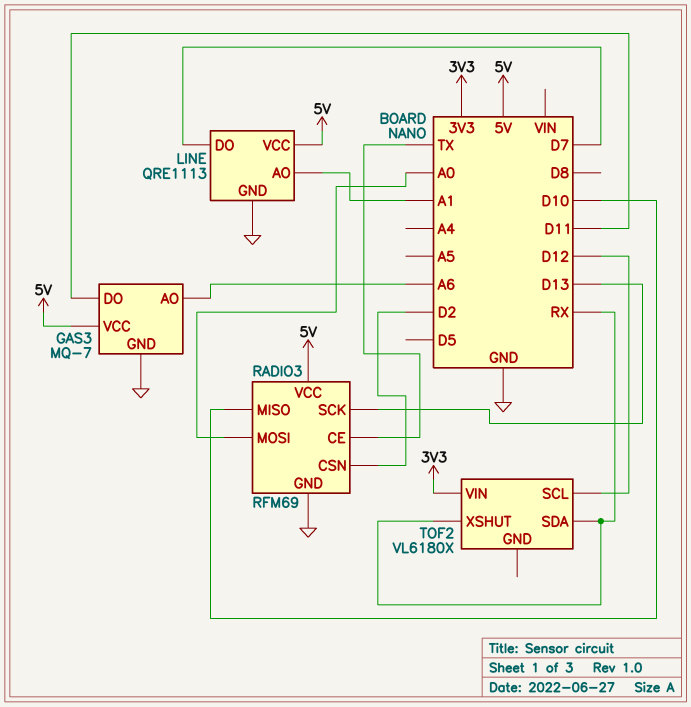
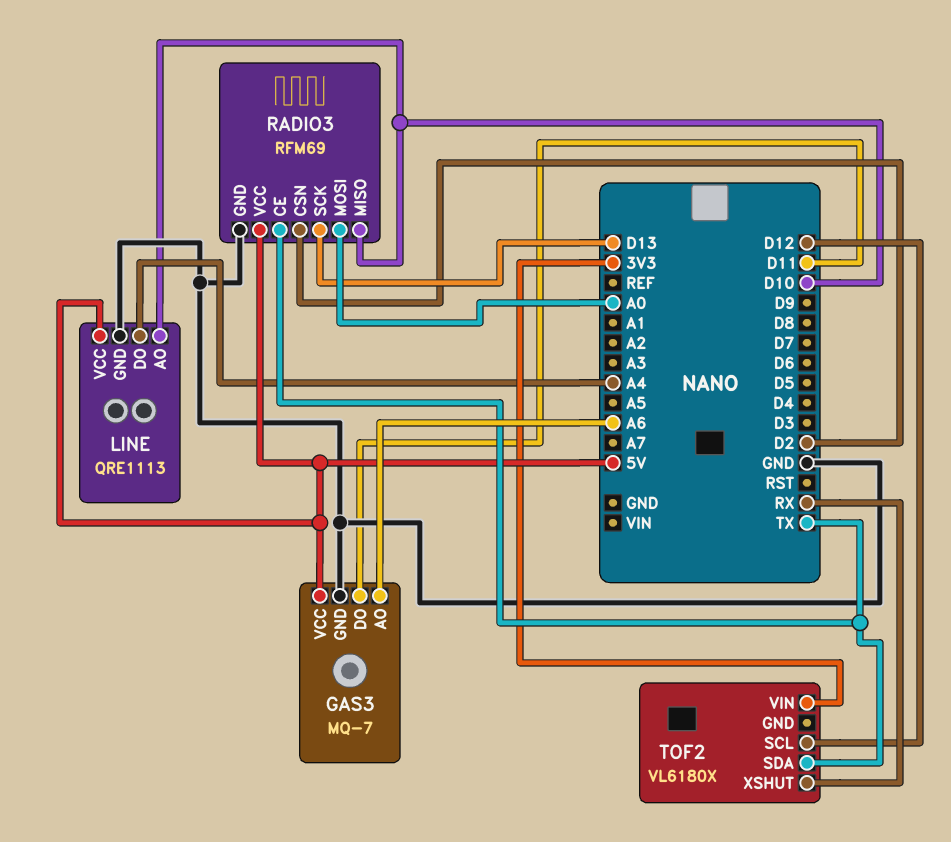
LINE pin AO: A1 -> D10
LINE pin DO: D7 -> A4
TOF2 pin SDA: RX -> TX

